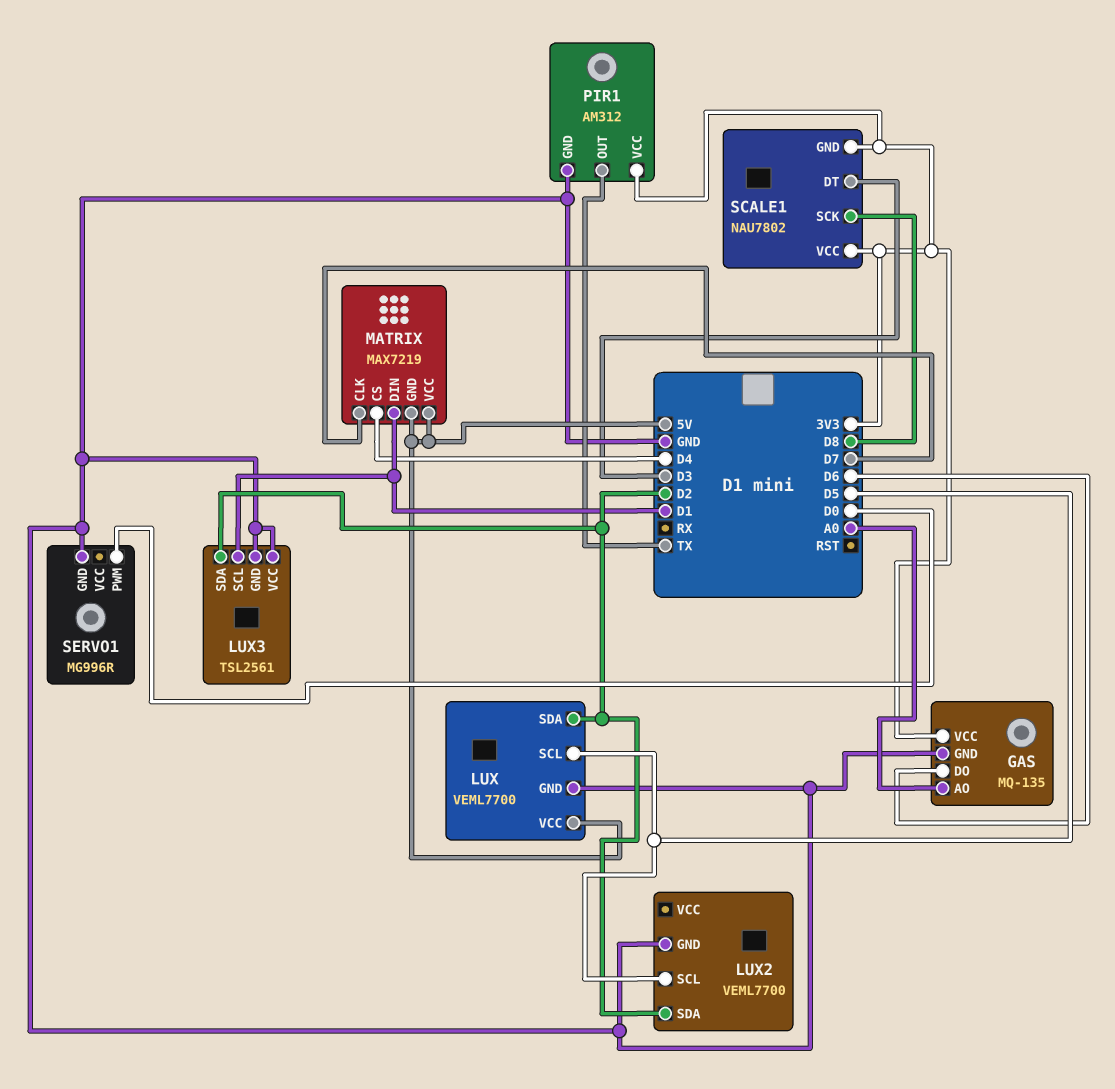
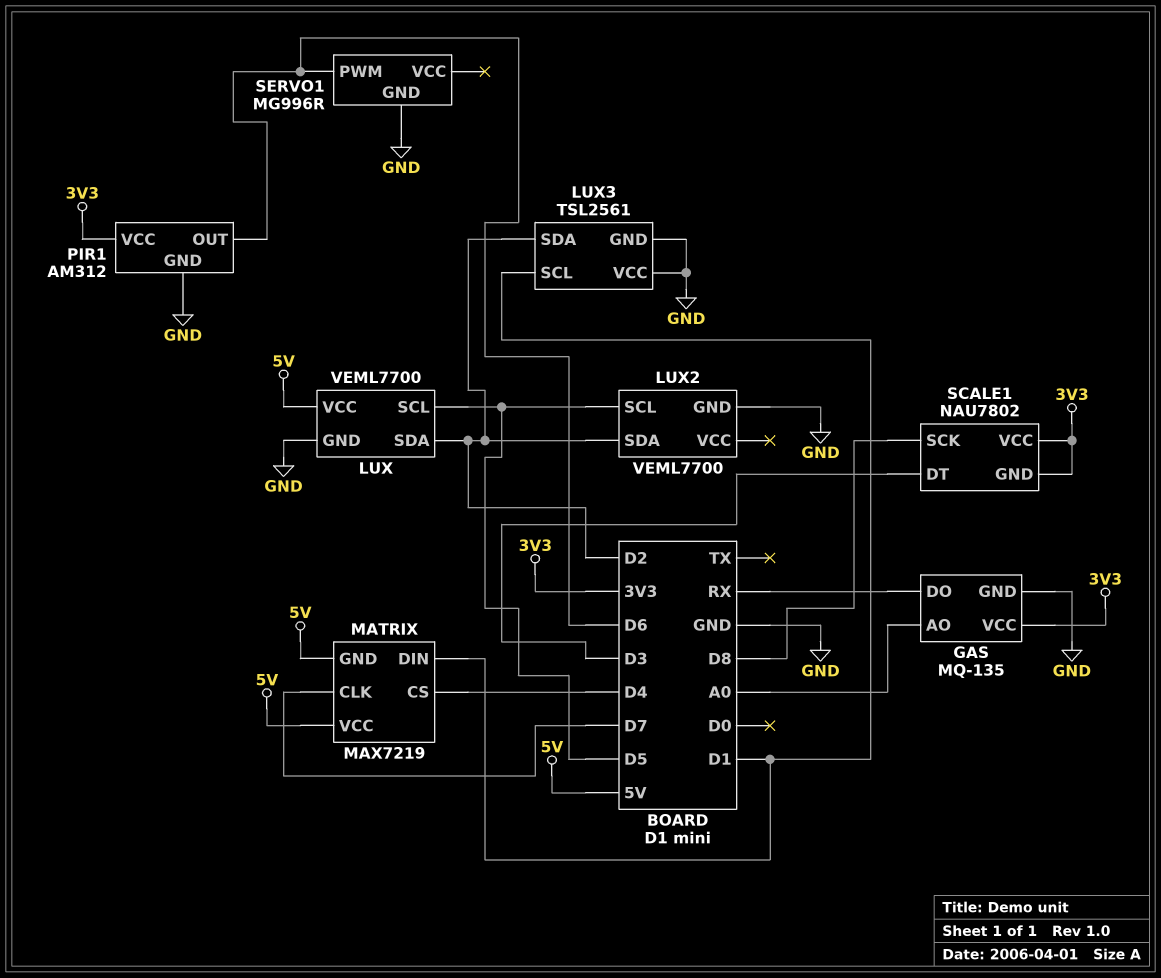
GAS pin DO: D6 -> RX
PIR1 pin OUT: TX -> D6
SERVO1 pin PWM: D0 -> D6

